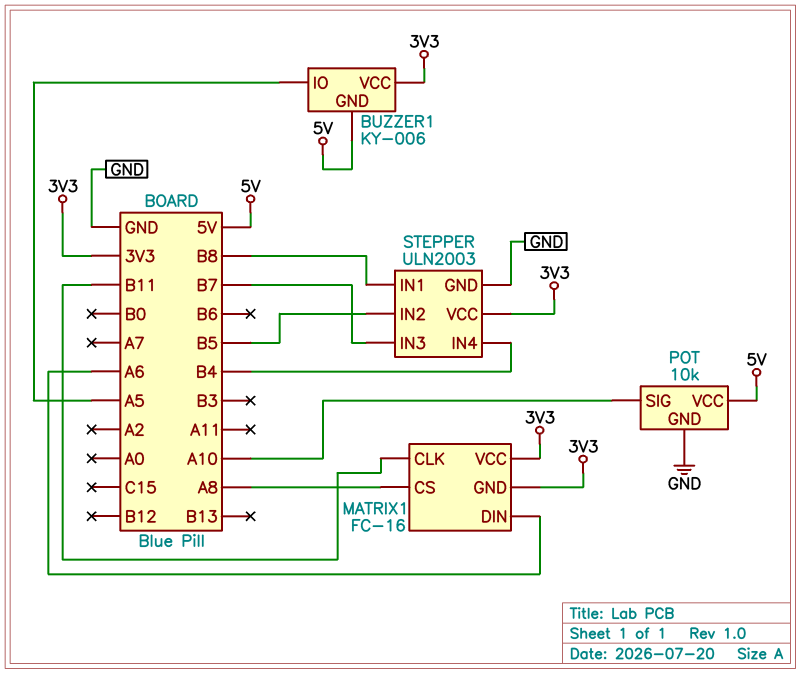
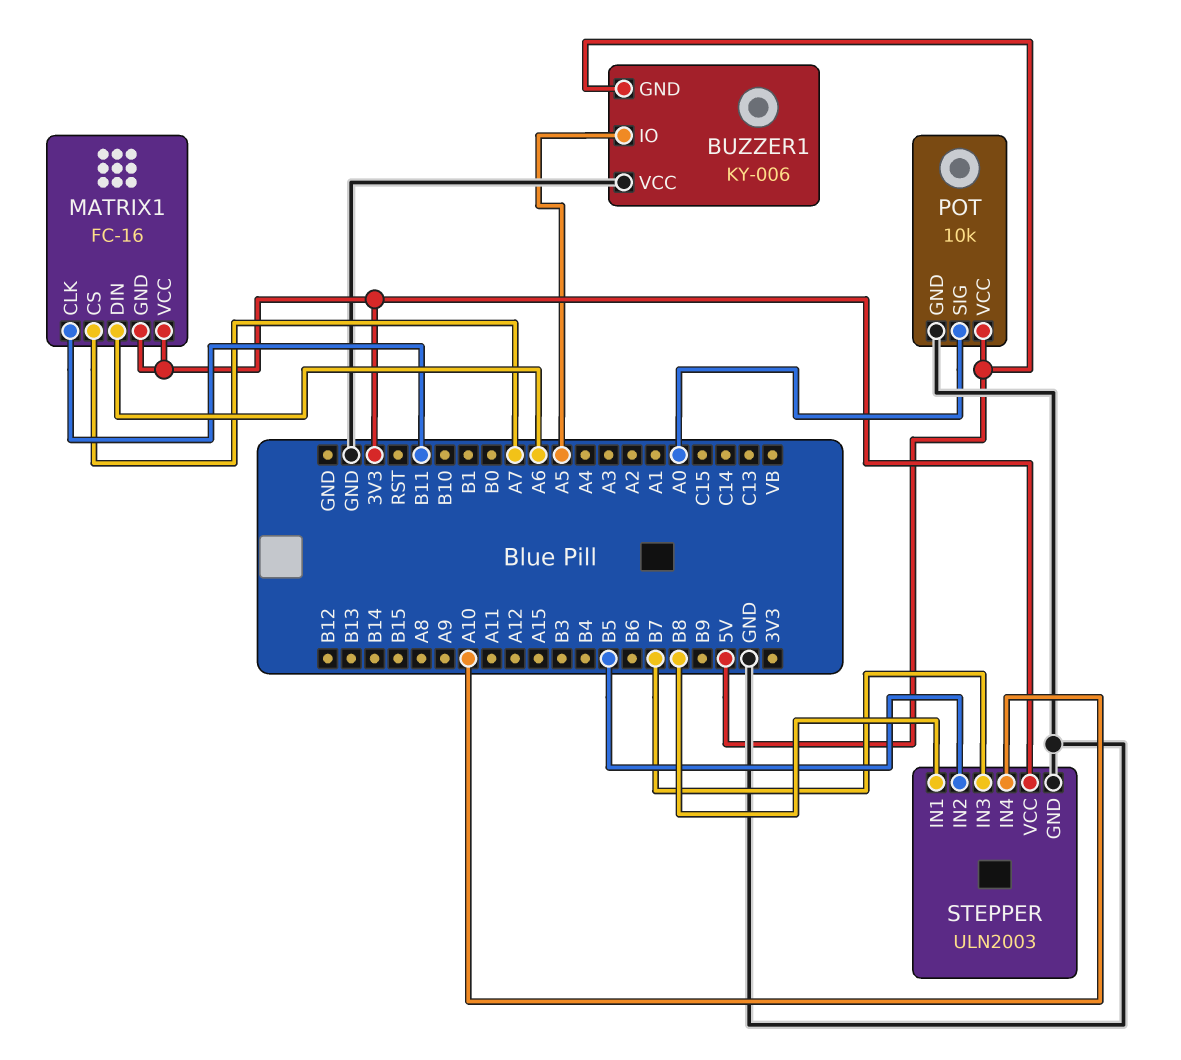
BUZZER1 pin VCC: 3V3 -> GND
MATRIX1 pin CS: A8 -> A7
POT pin SIG: A10 -> A0
STEPPER pin IN4: B4 -> A10

